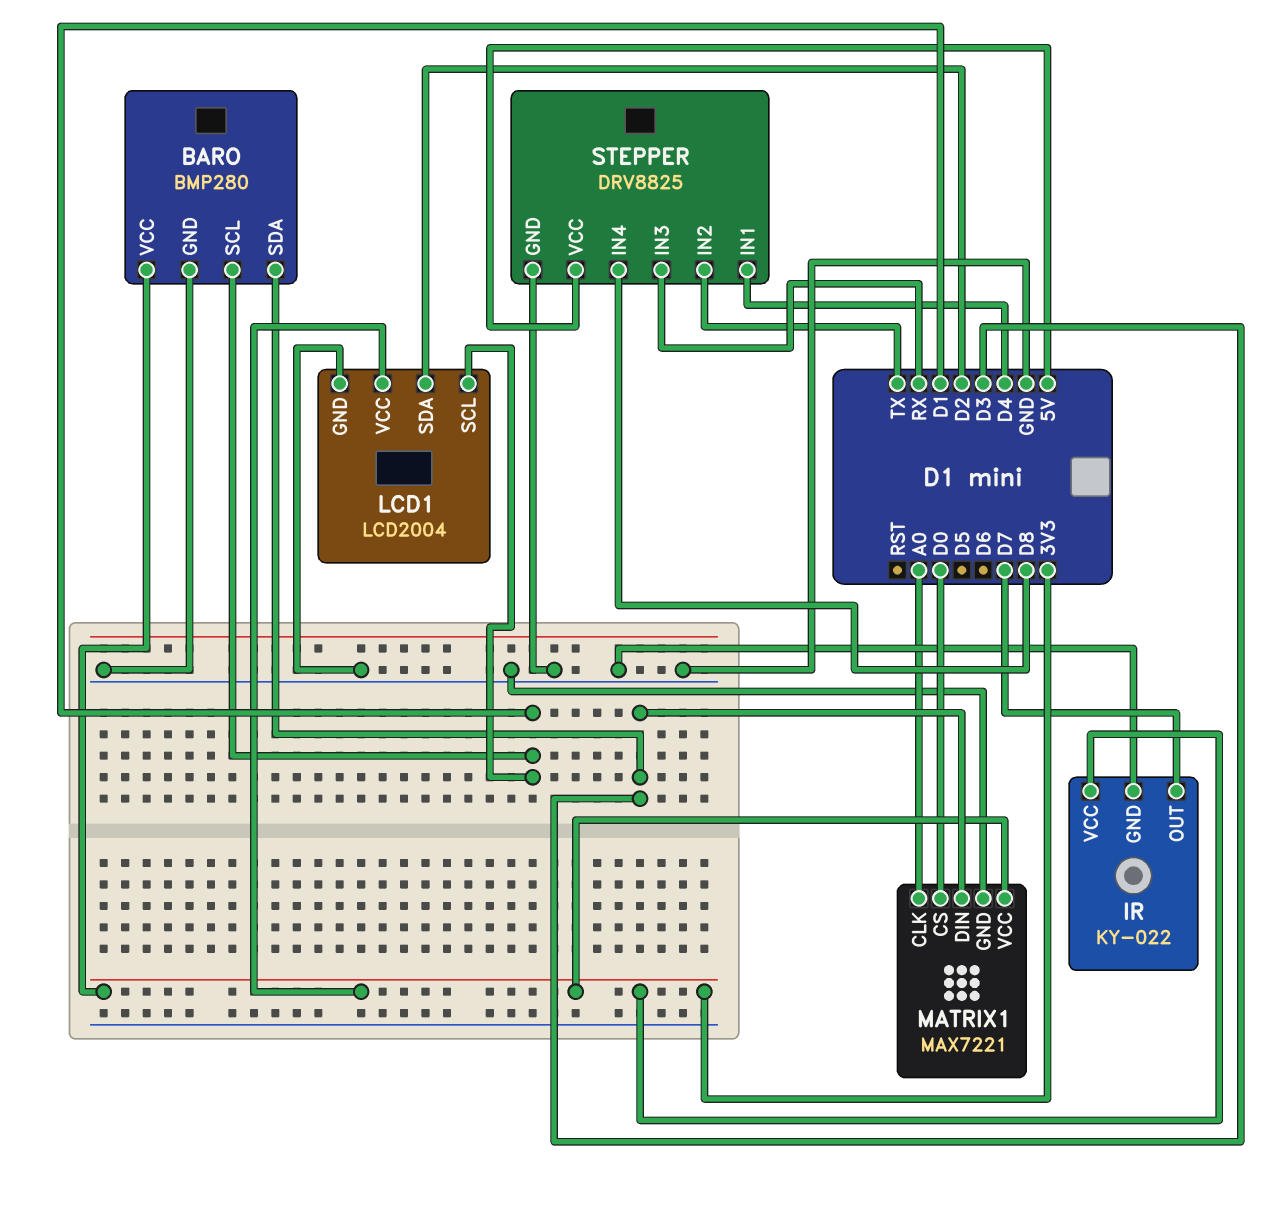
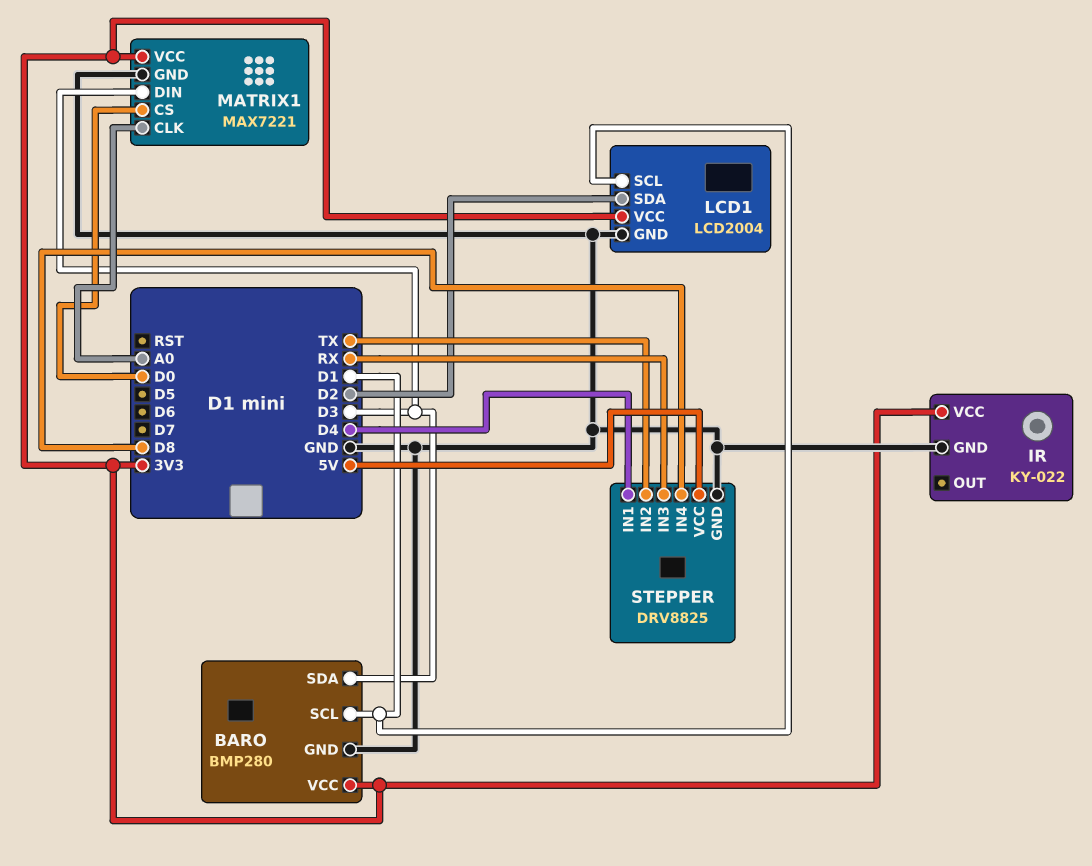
IR pin OUT: D7 -> none

